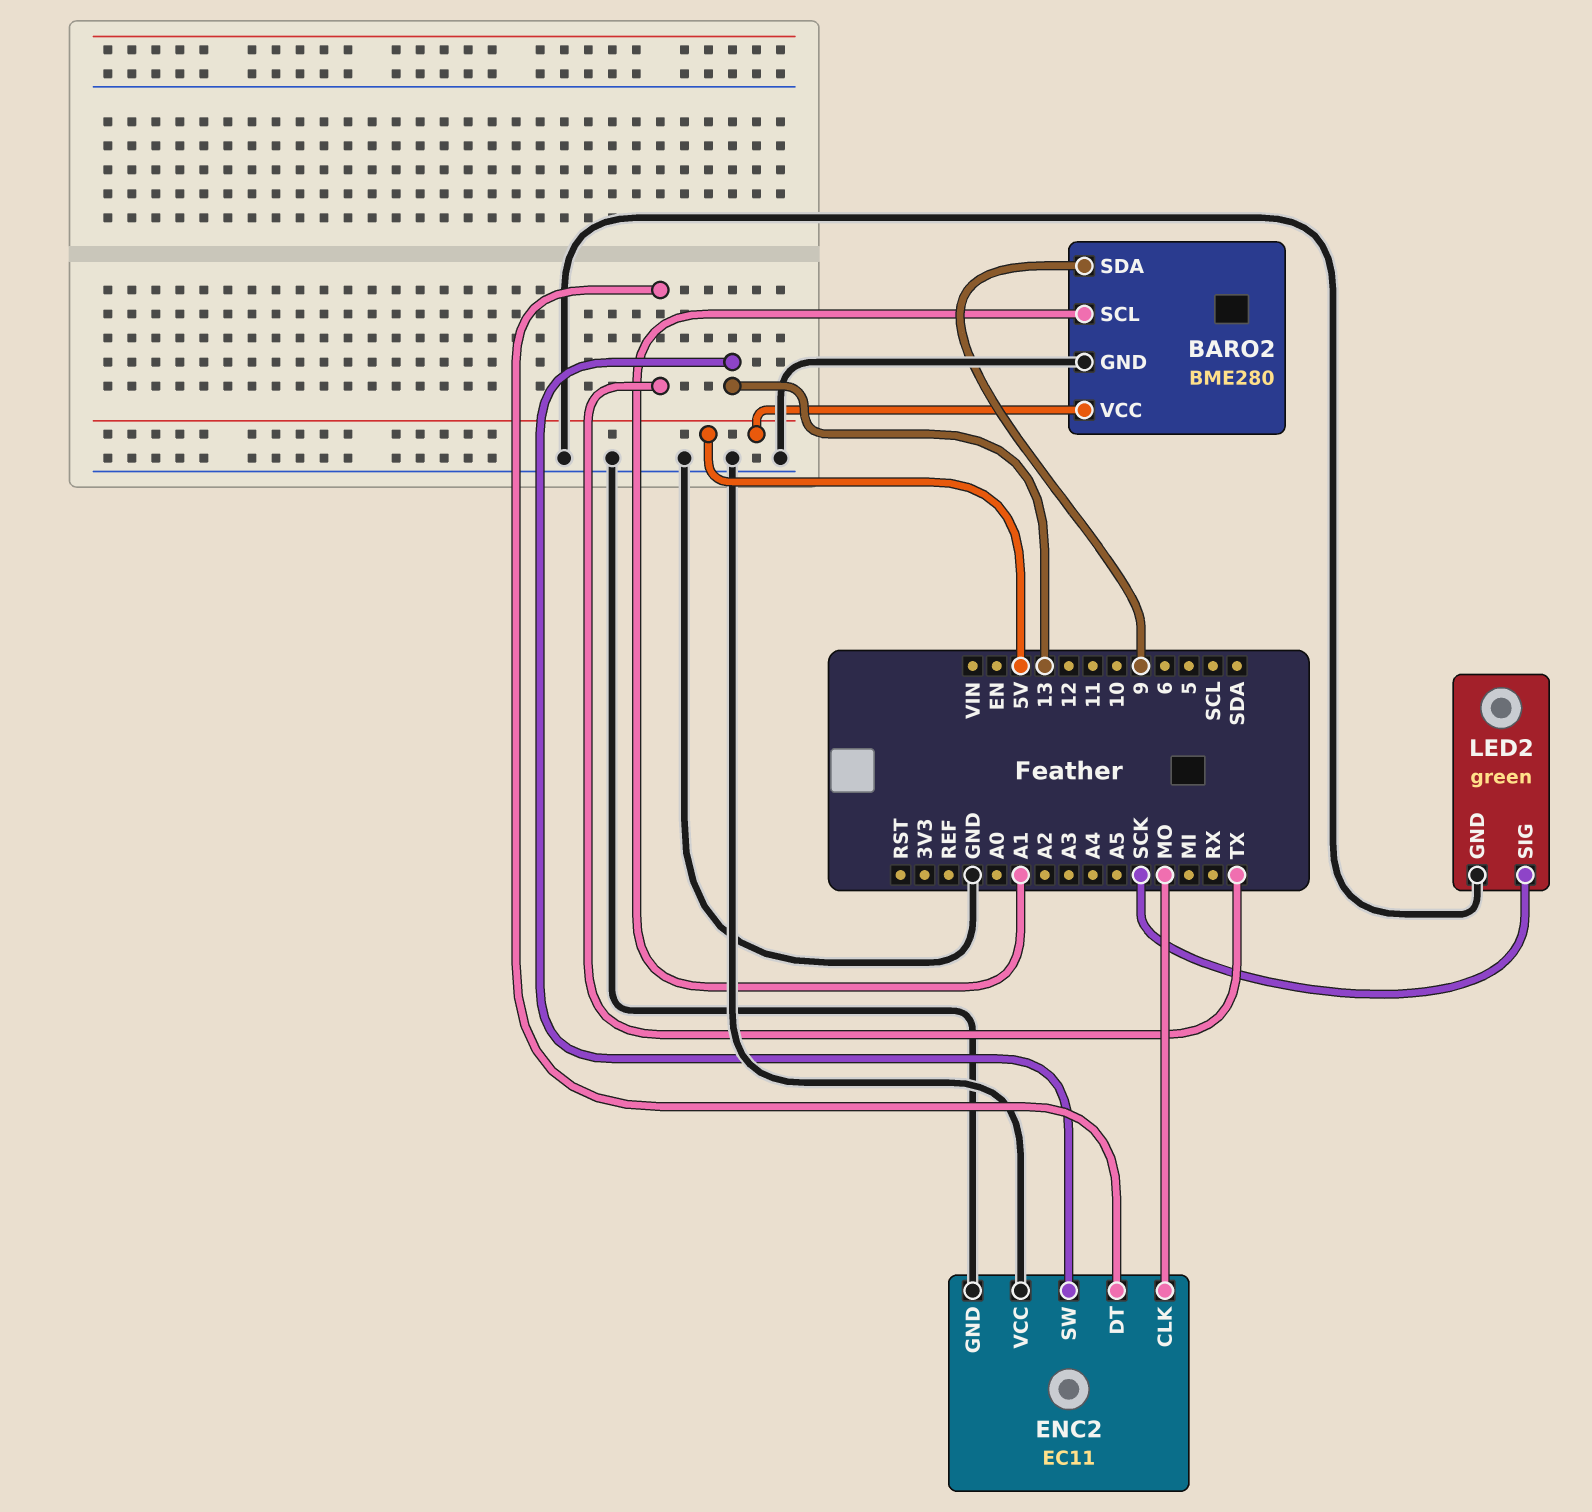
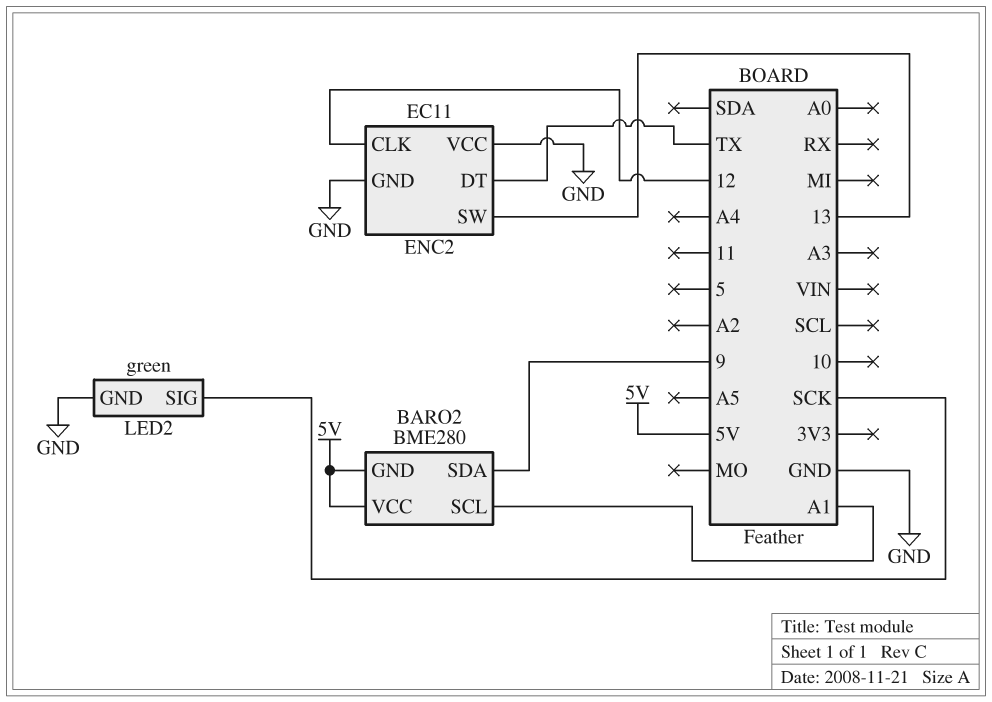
BARO2 pin GND: GND -> 5V
ENC2 pin CLK: MO -> 12

